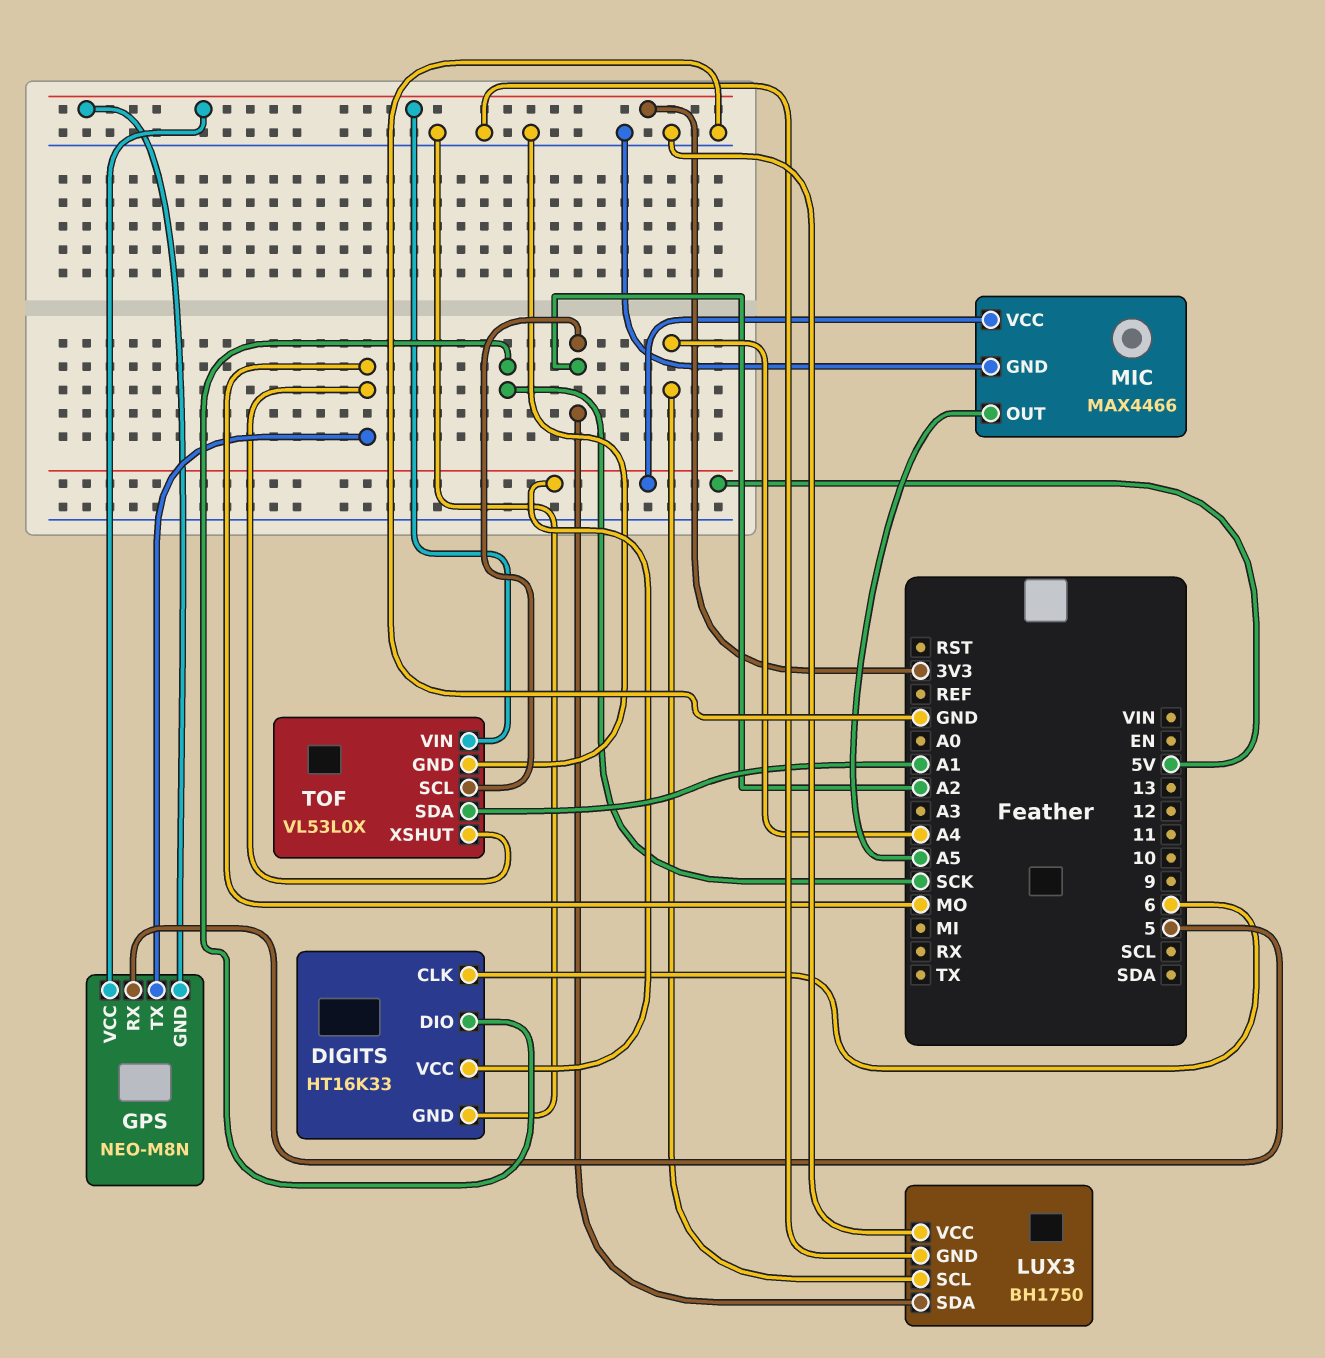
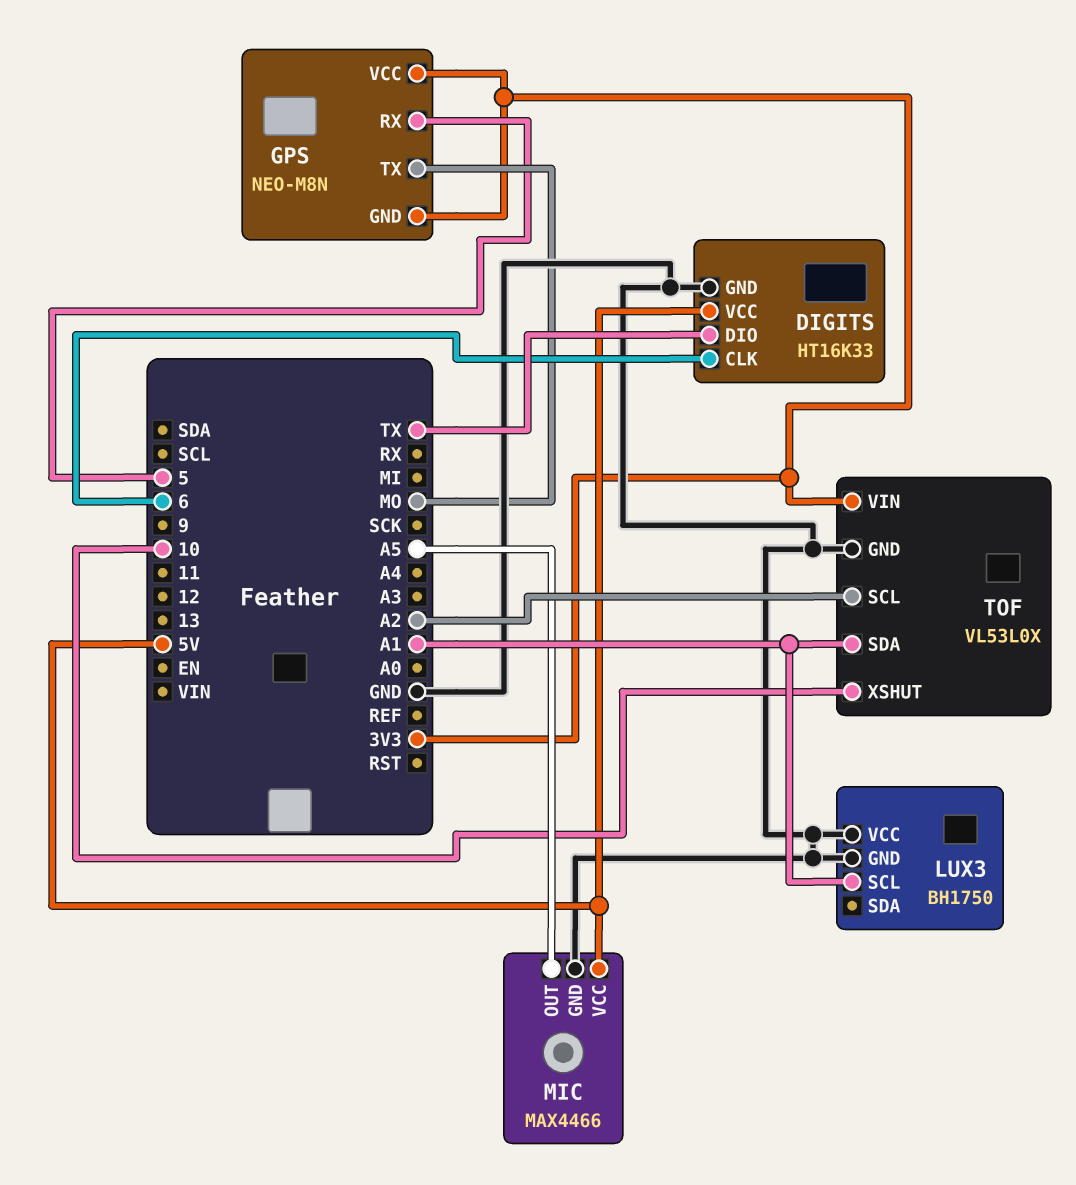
DIGITS pin DIO: SCK -> TX
LUX3 pin SCL: A4 -> A1
LUX3 pin SDA: A2 -> none
TOF pin XSHUT: MO -> 10

